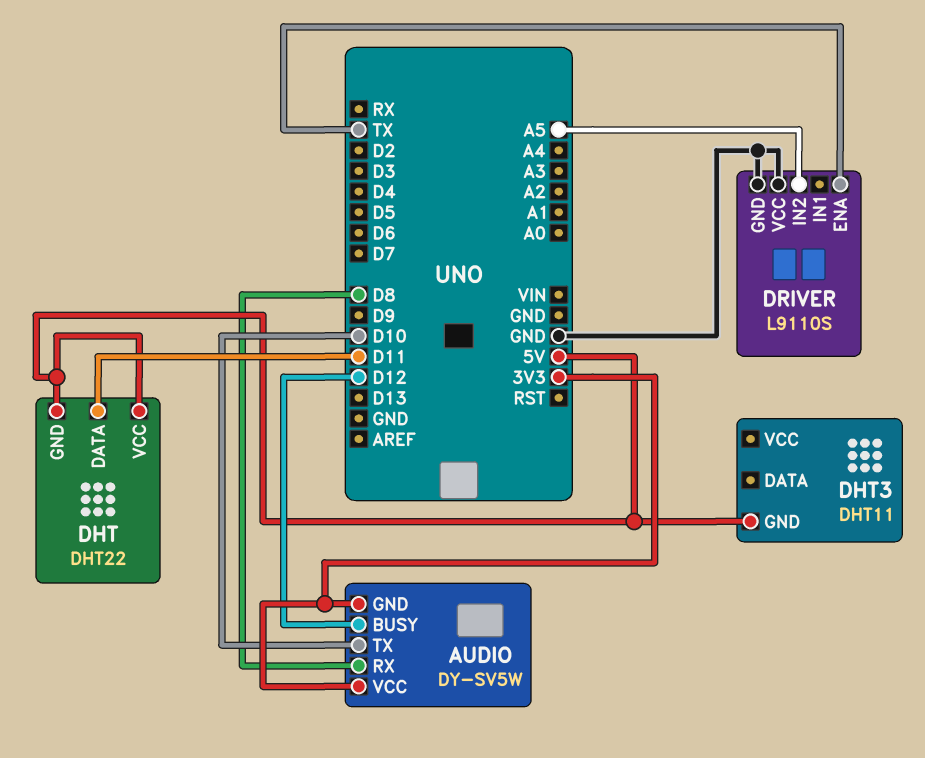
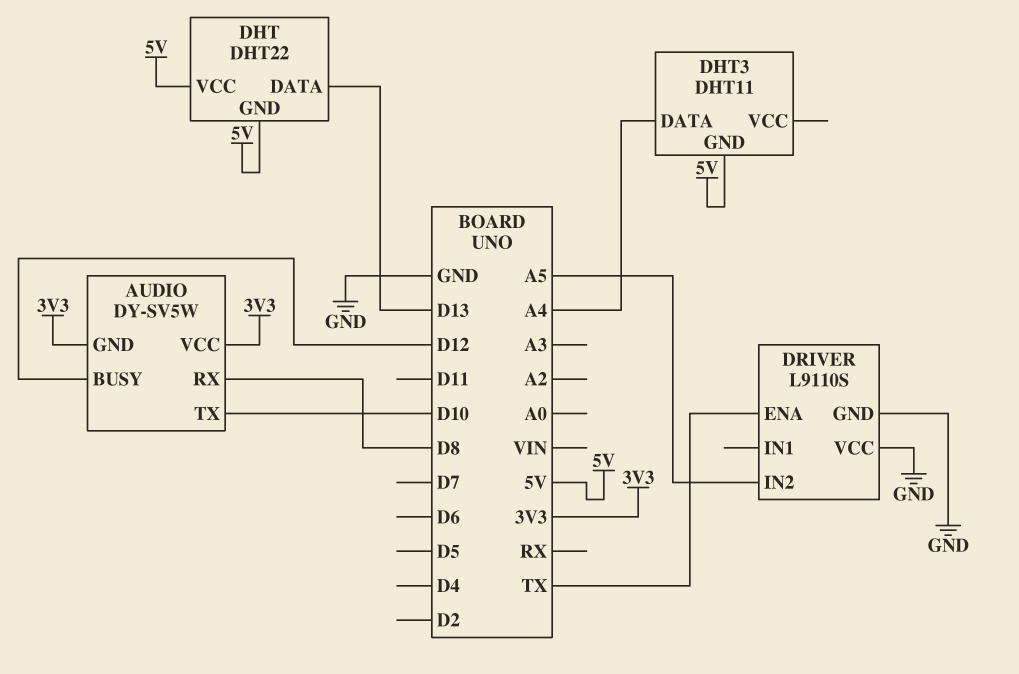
DHT pin DATA: D11 -> D13
DHT3 pin DATA: none -> A4

